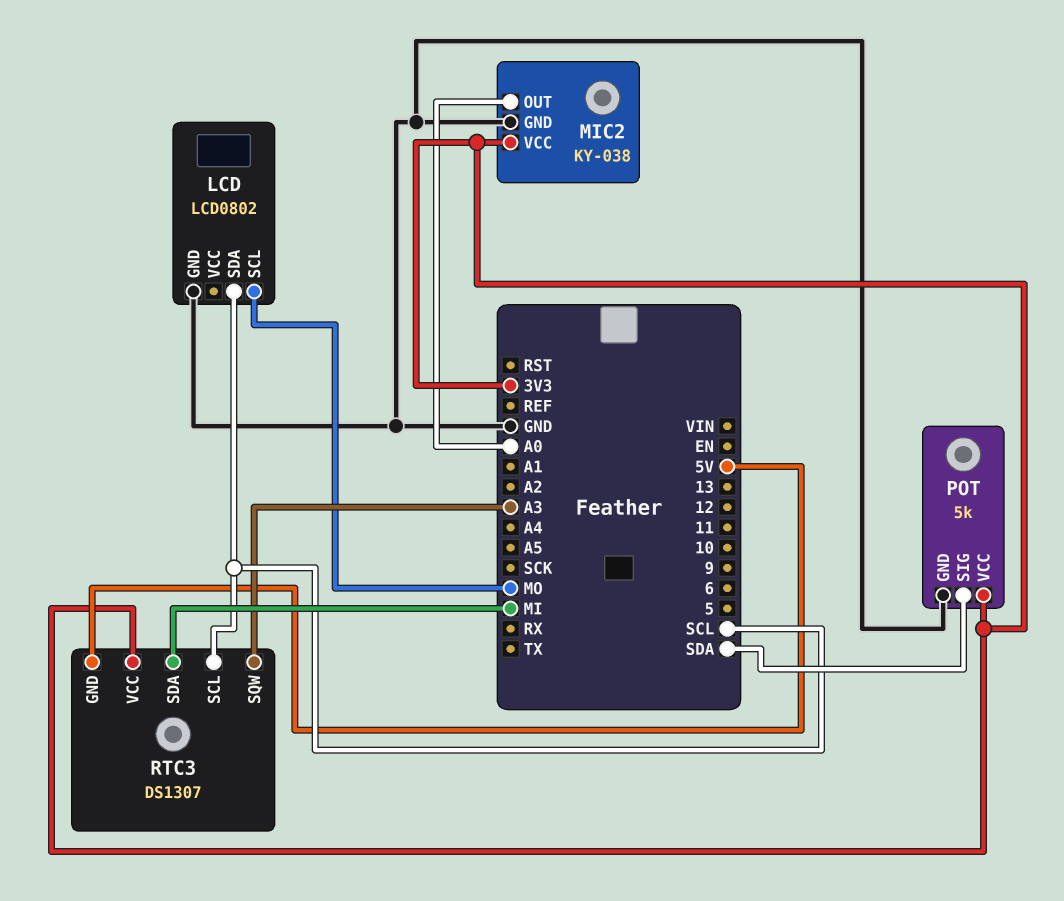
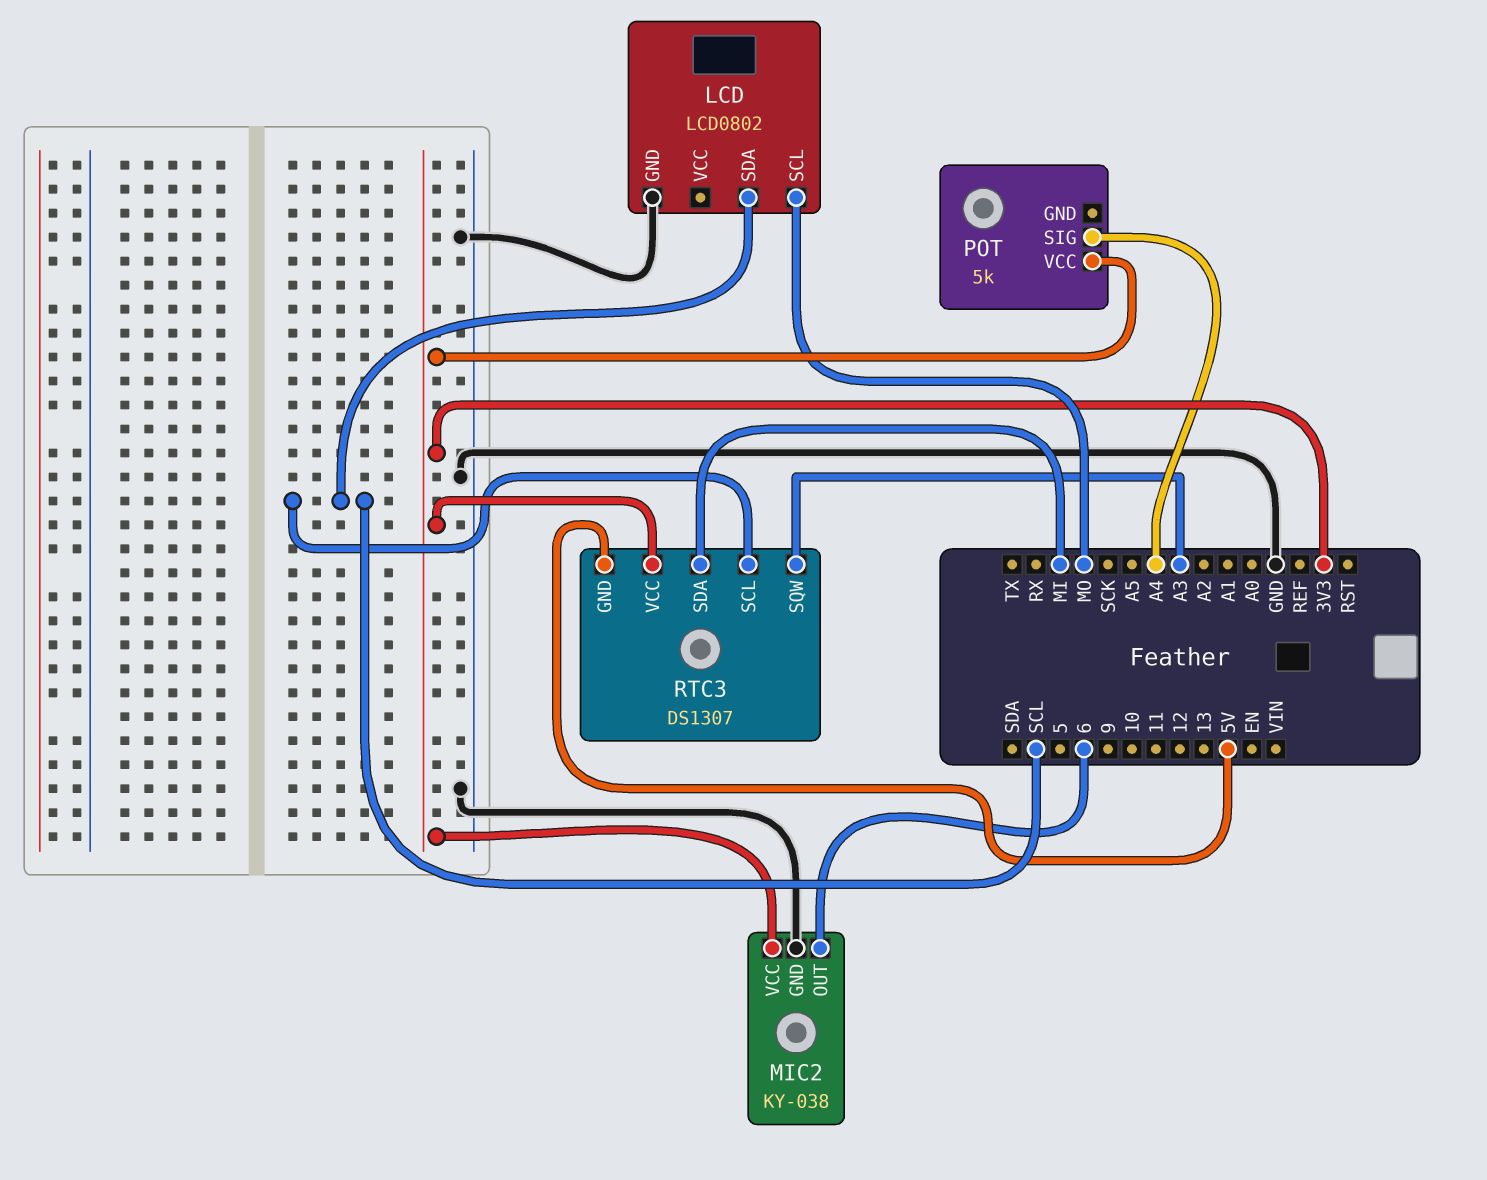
MIC2 pin OUT: A0 -> 6
POT pin GND: GND -> none
POT pin SIG: SDA -> A4

